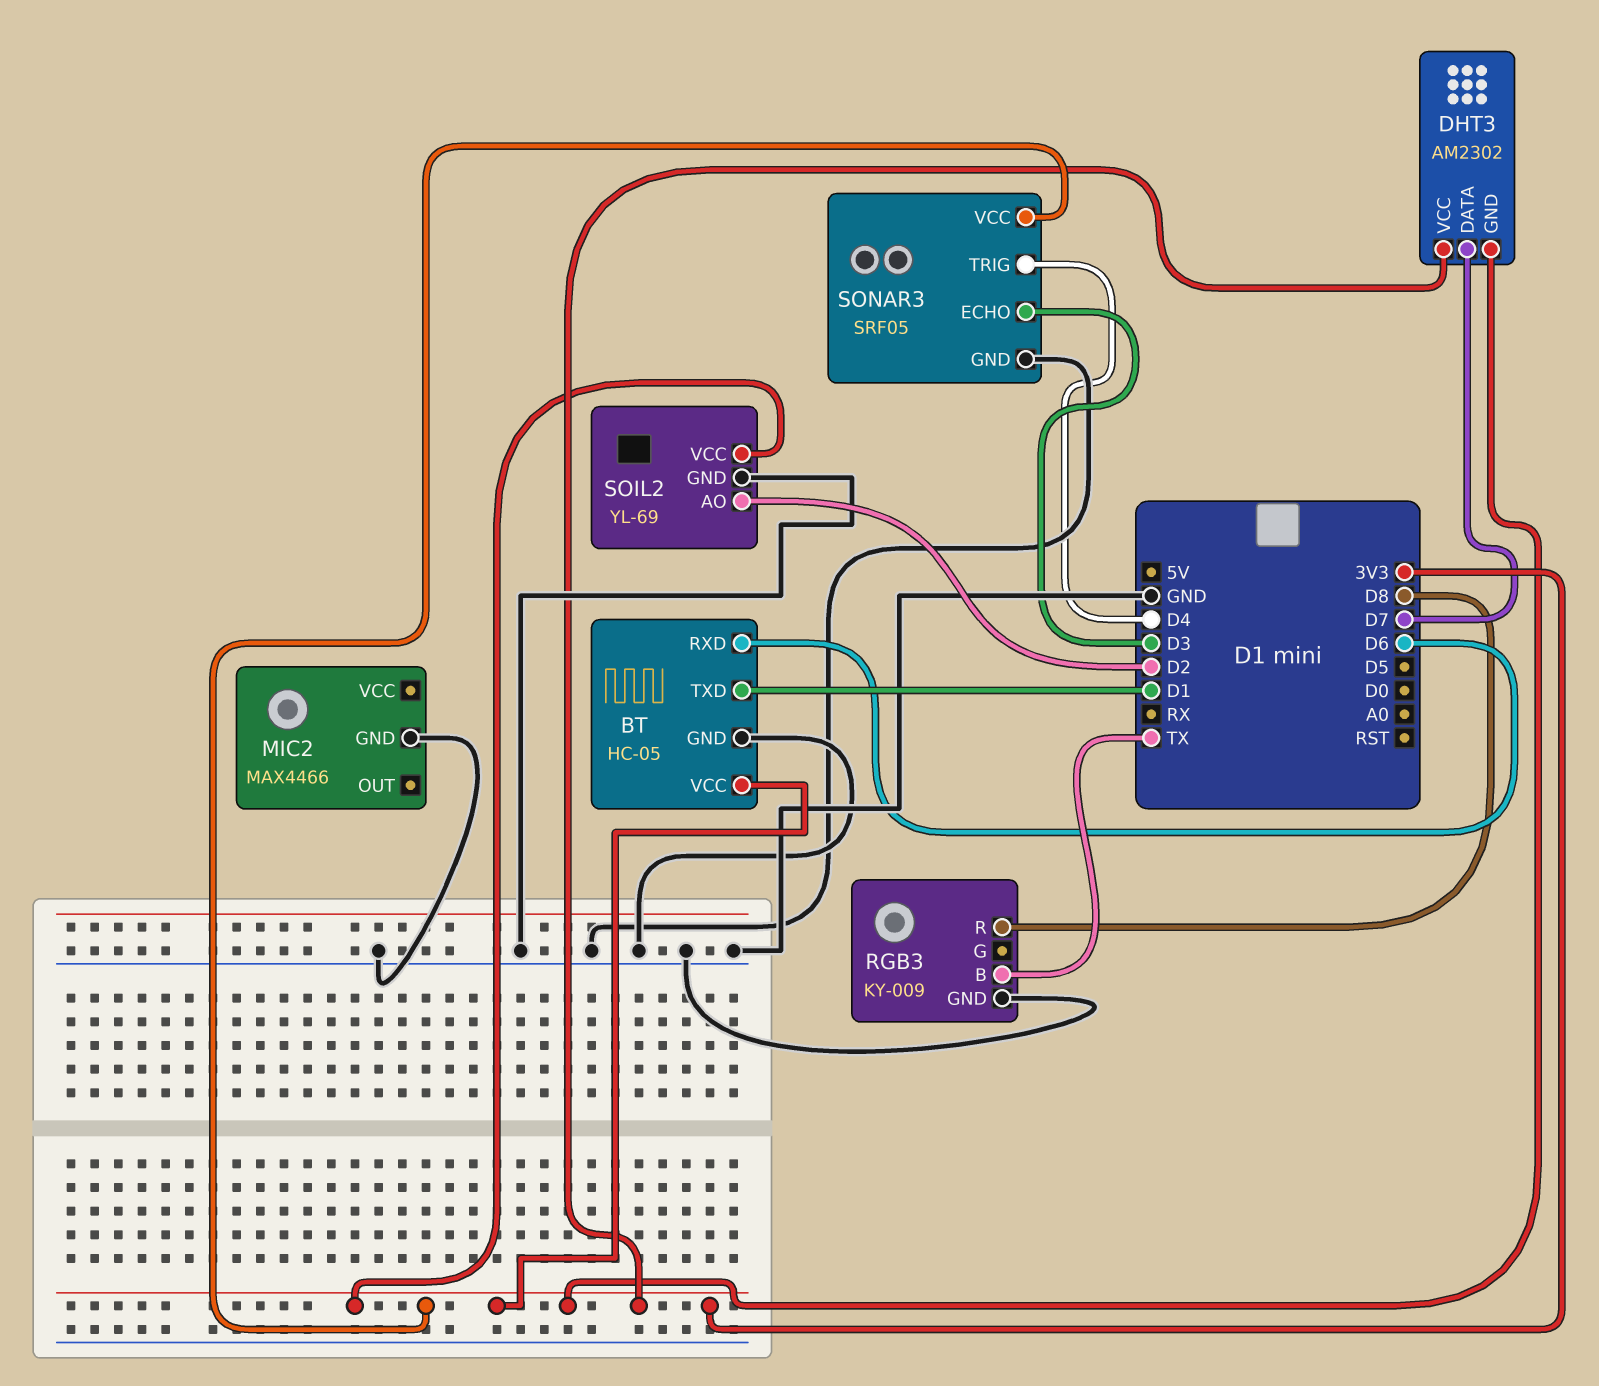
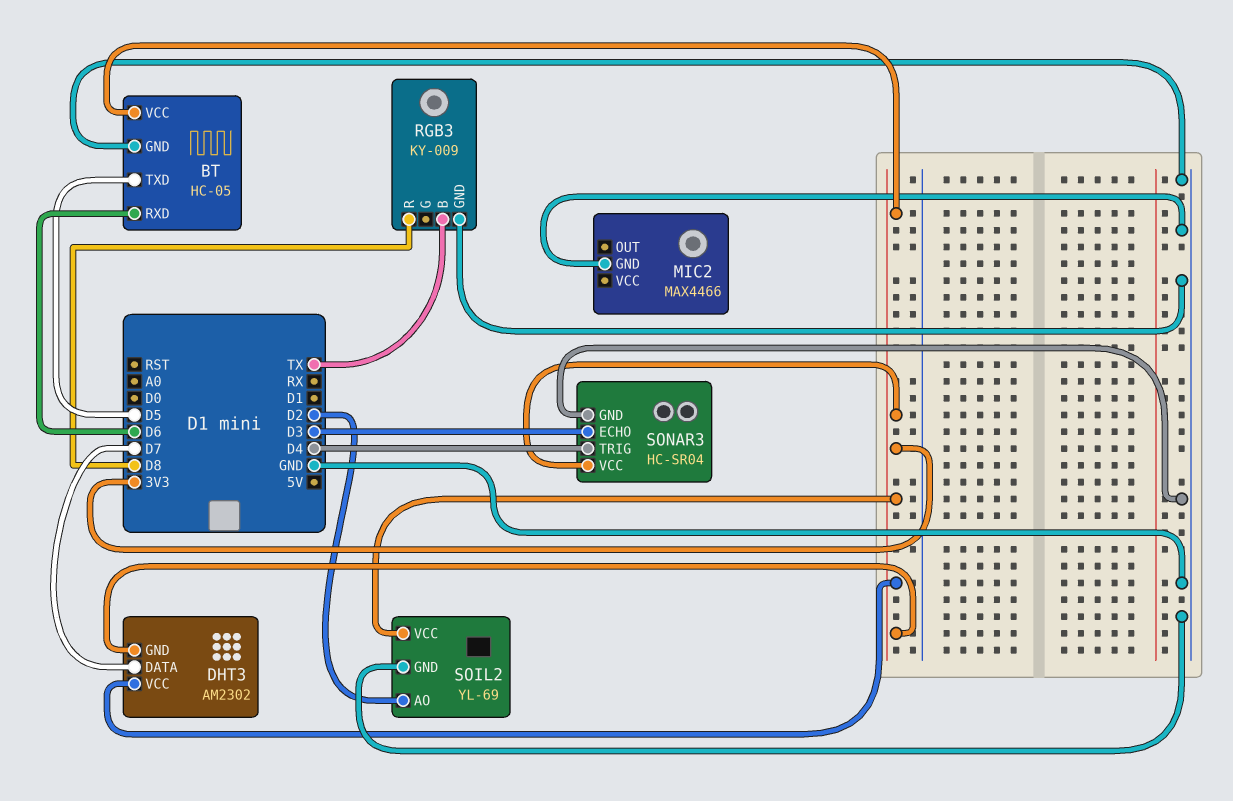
BT pin TXD: D1 -> D5
SONAR3: SRF05 -> HC-SR04

